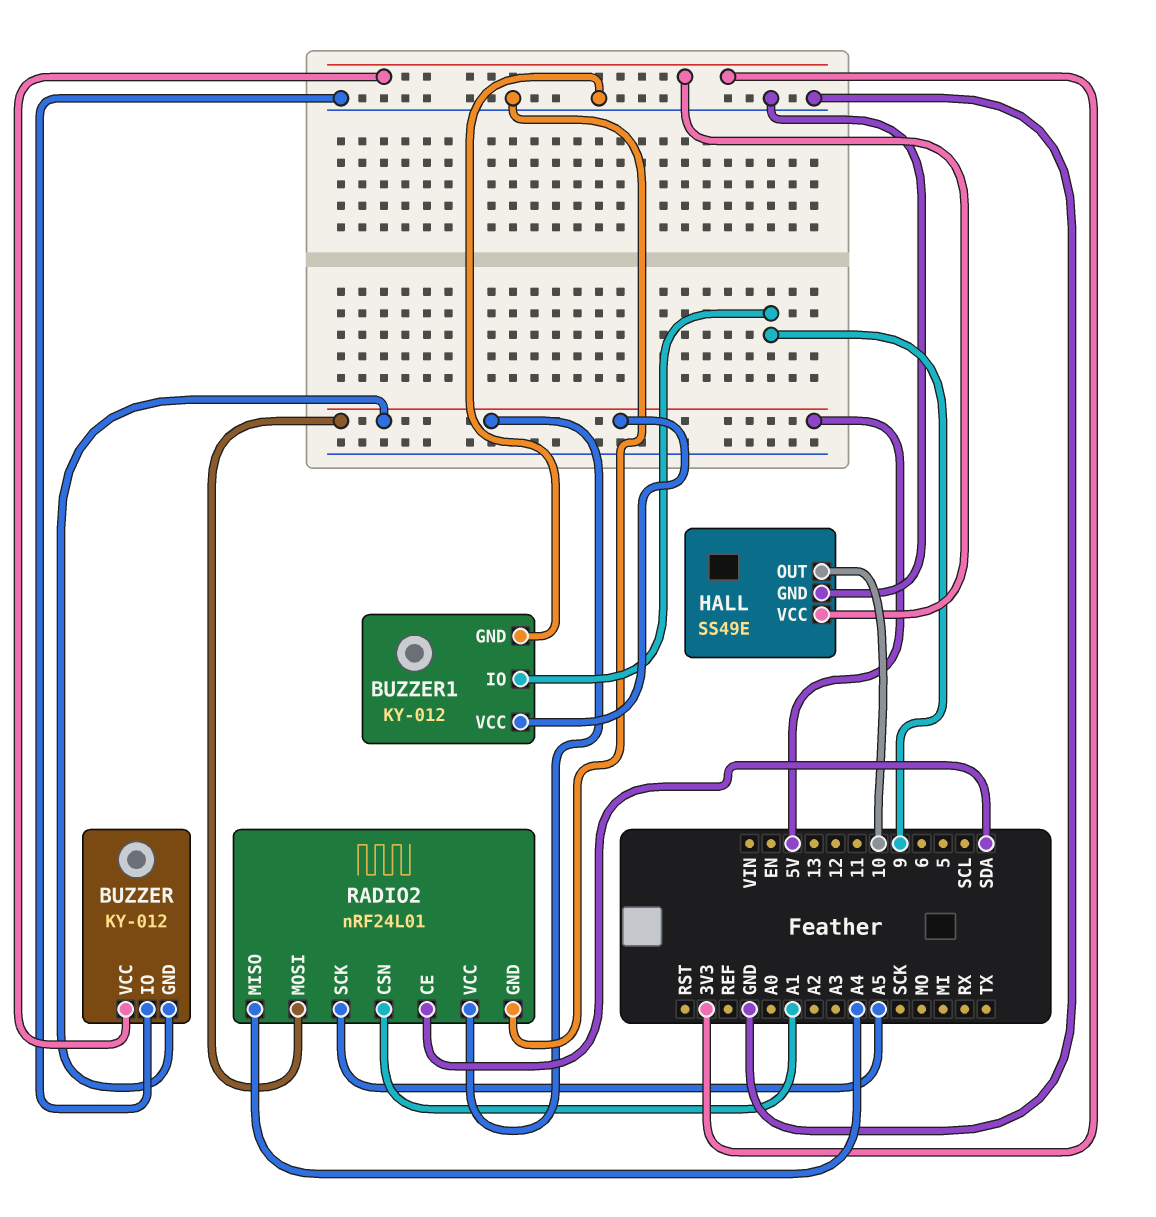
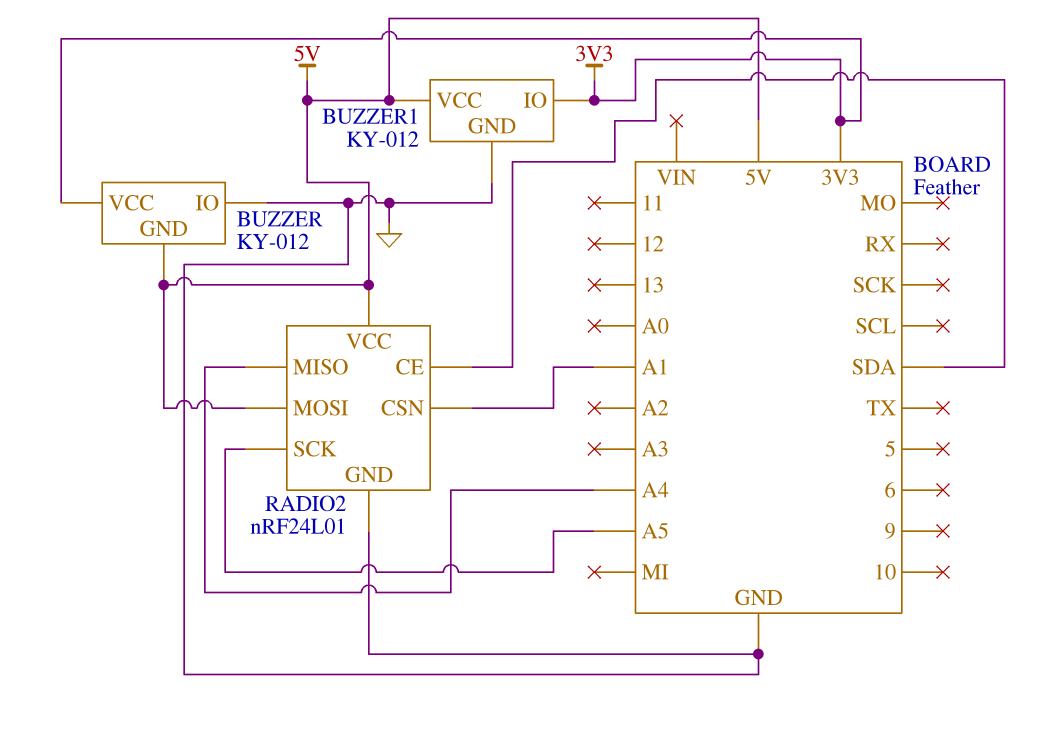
BUZZER1 pin IO: 9 -> 3V3
HALL: SS49E -> none
HALL pin GND: GND -> none
HALL pin OUT: 10 -> none
HALL pin VCC: 3V3 -> none

